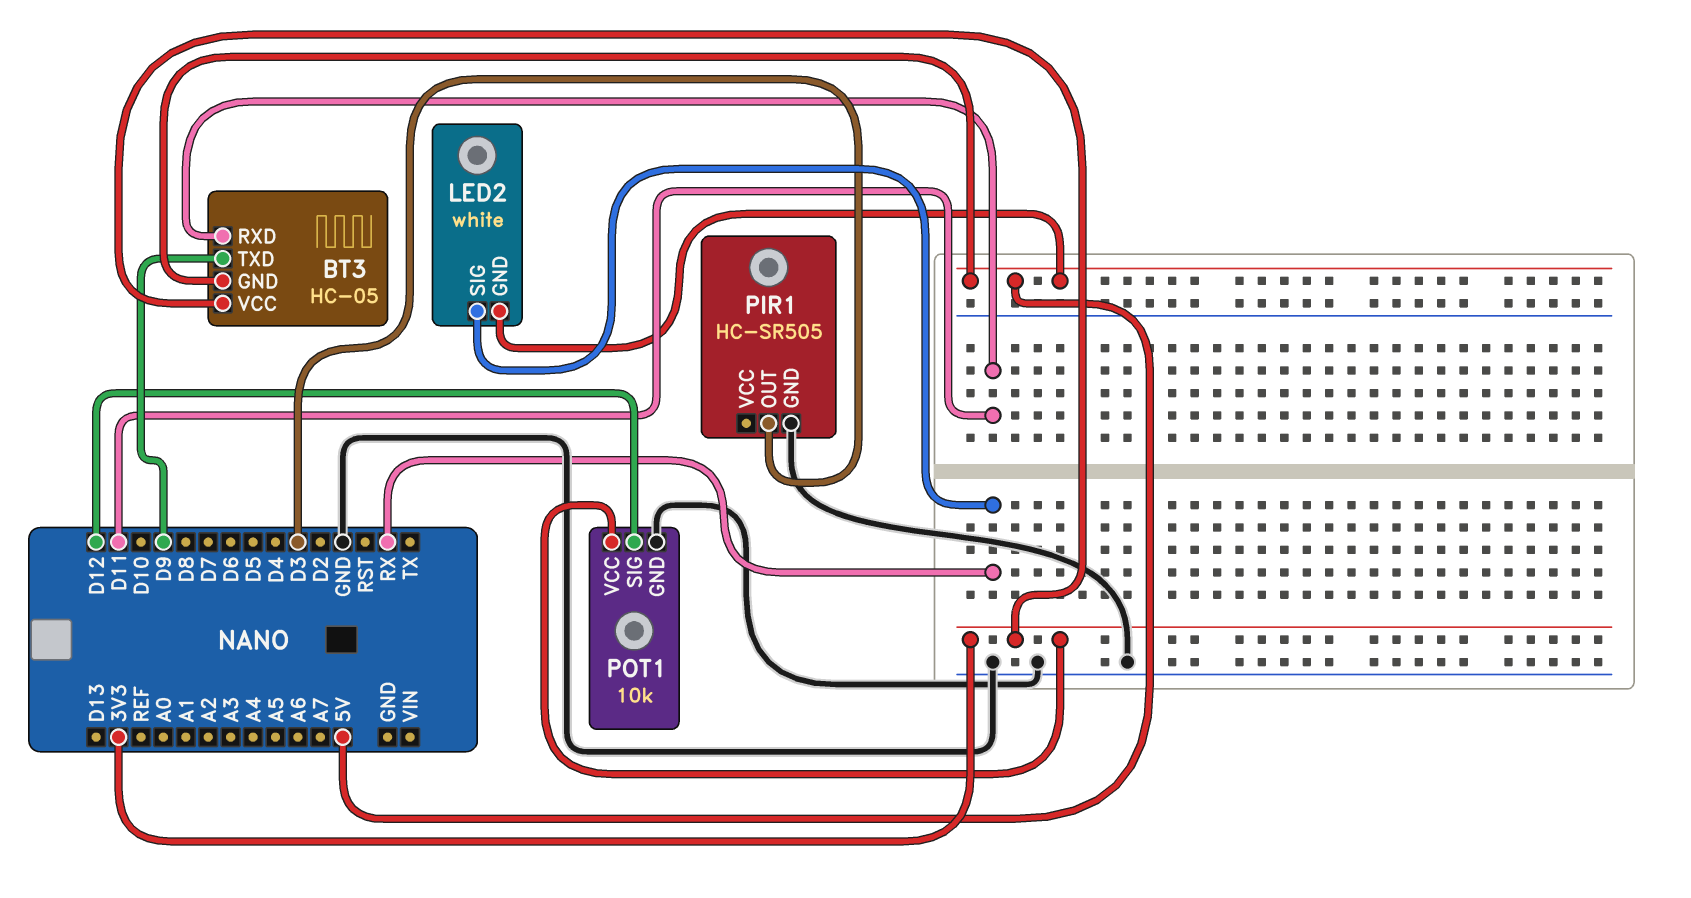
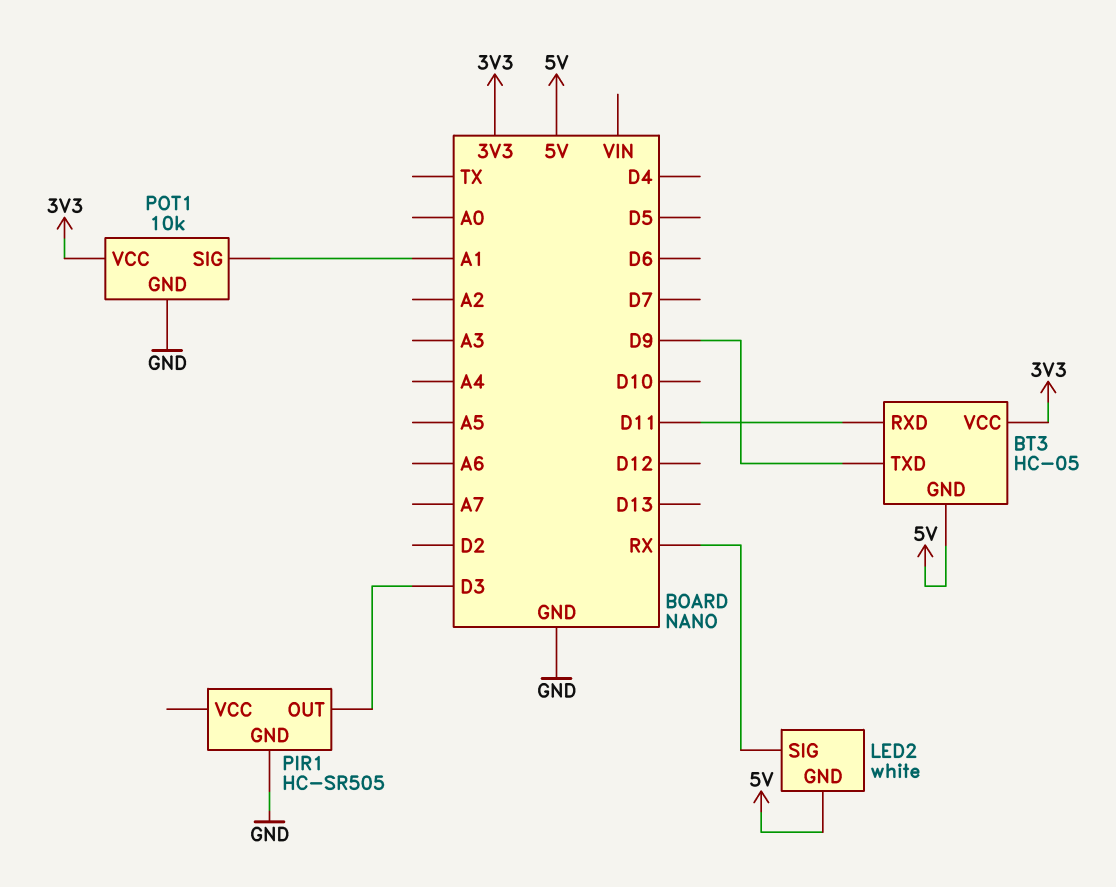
POT1 pin SIG: D12 -> A1

